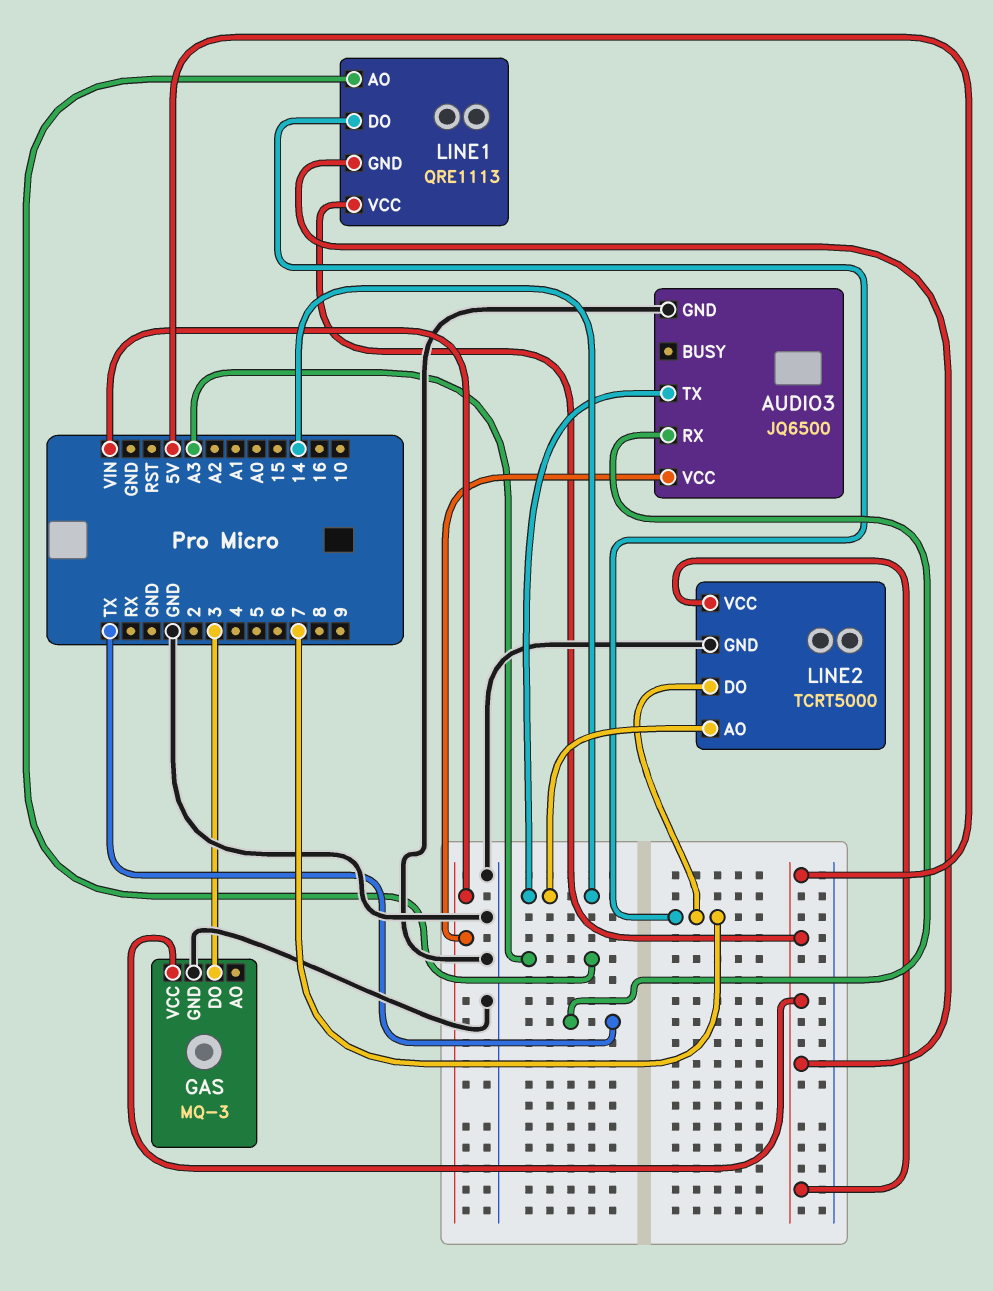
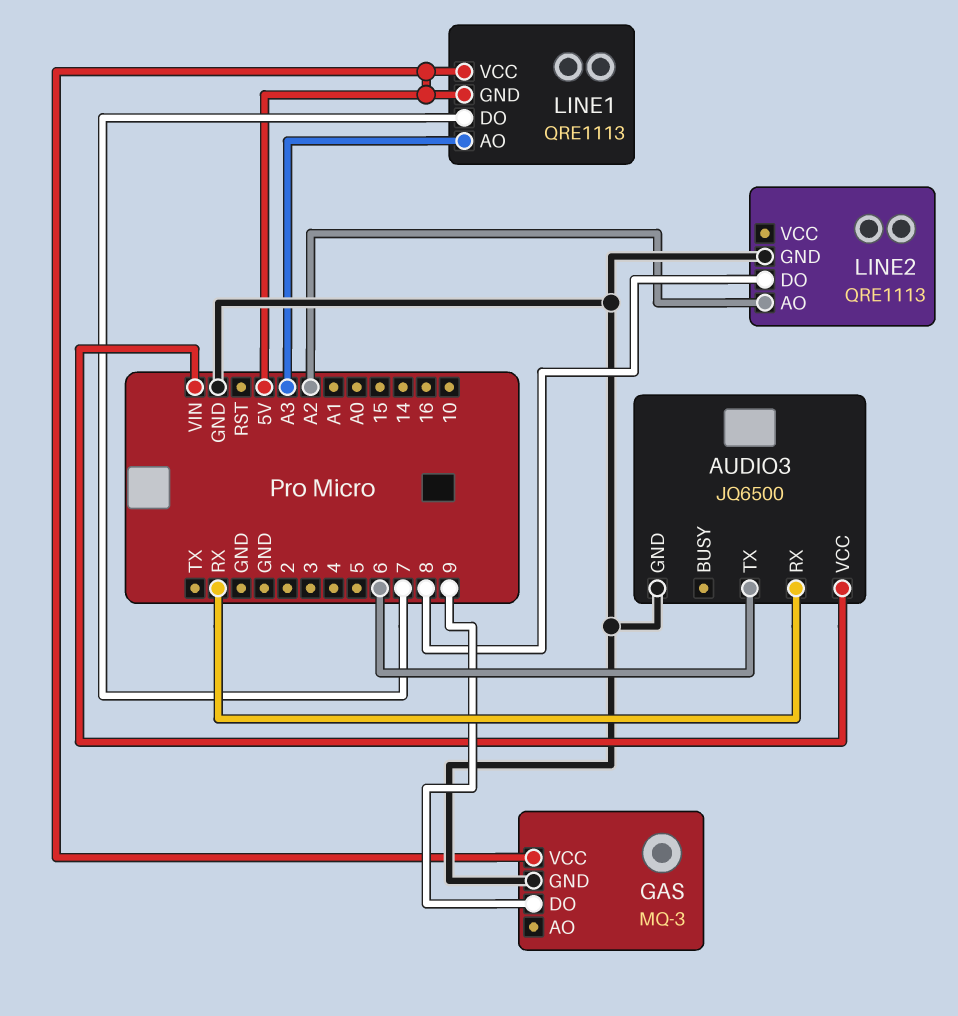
AUDIO3 pin RX: TX -> RX
AUDIO3 pin TX: 14 -> 6
GAS pin DO: 3 -> 9
LINE2: TCRT5000 -> QRE1113
LINE2 pin AO: 14 -> A2
LINE2 pin DO: 7 -> 8
LINE2 pin VCC: 5V -> none

